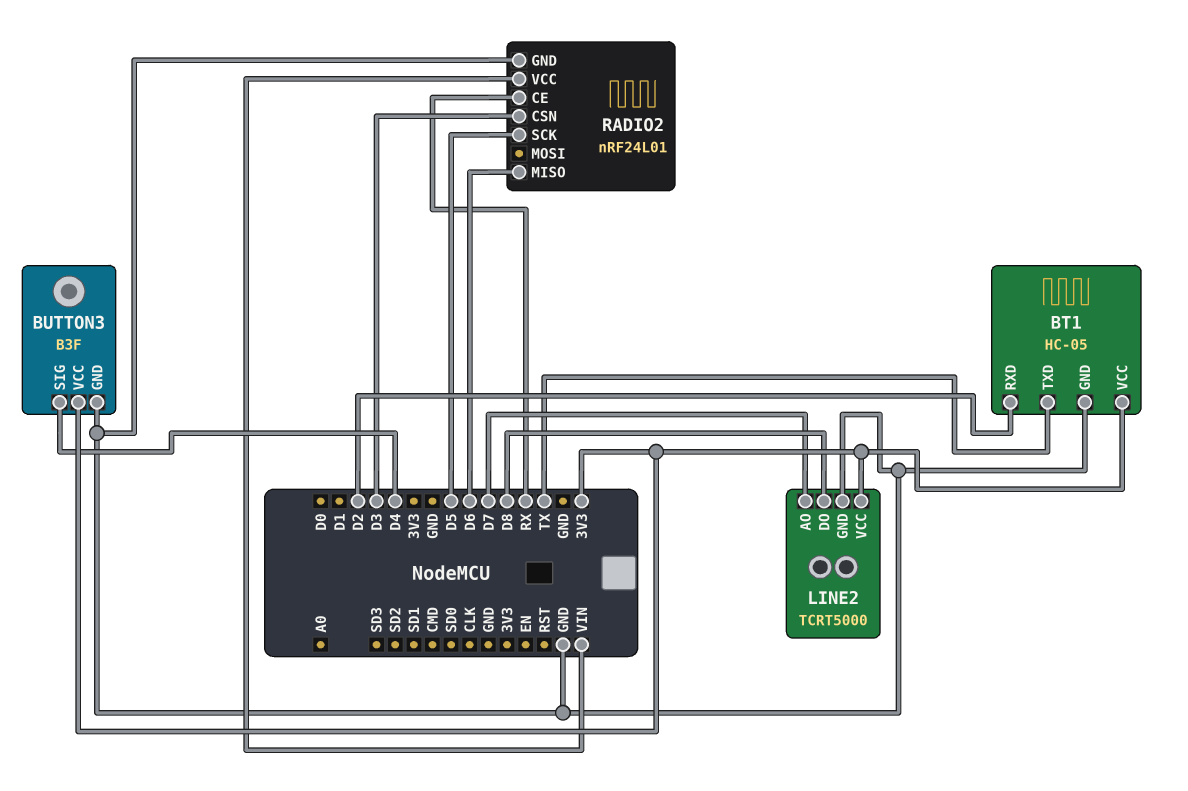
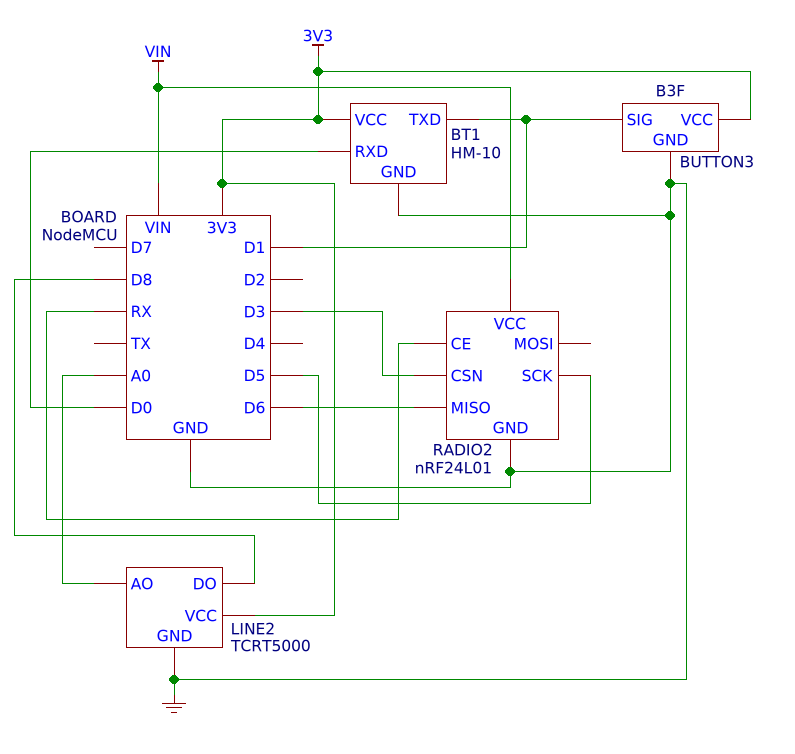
BT1: HC-05 -> HM-10
BT1 pin RXD: D2 -> D0
BT1 pin TXD: TX -> D1
BUTTON3 pin SIG: D4 -> D1
LINE2 pin AO: D7 -> A0

